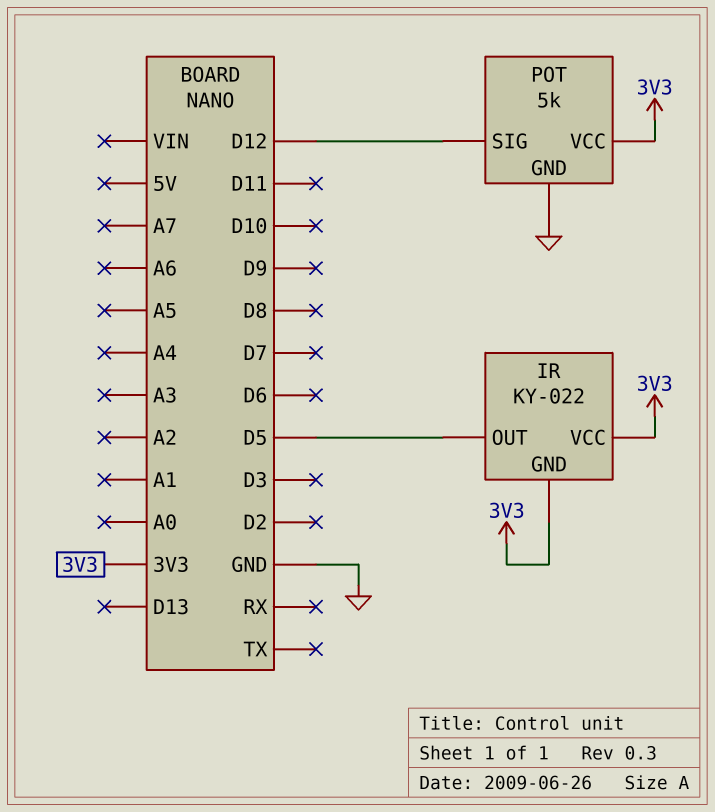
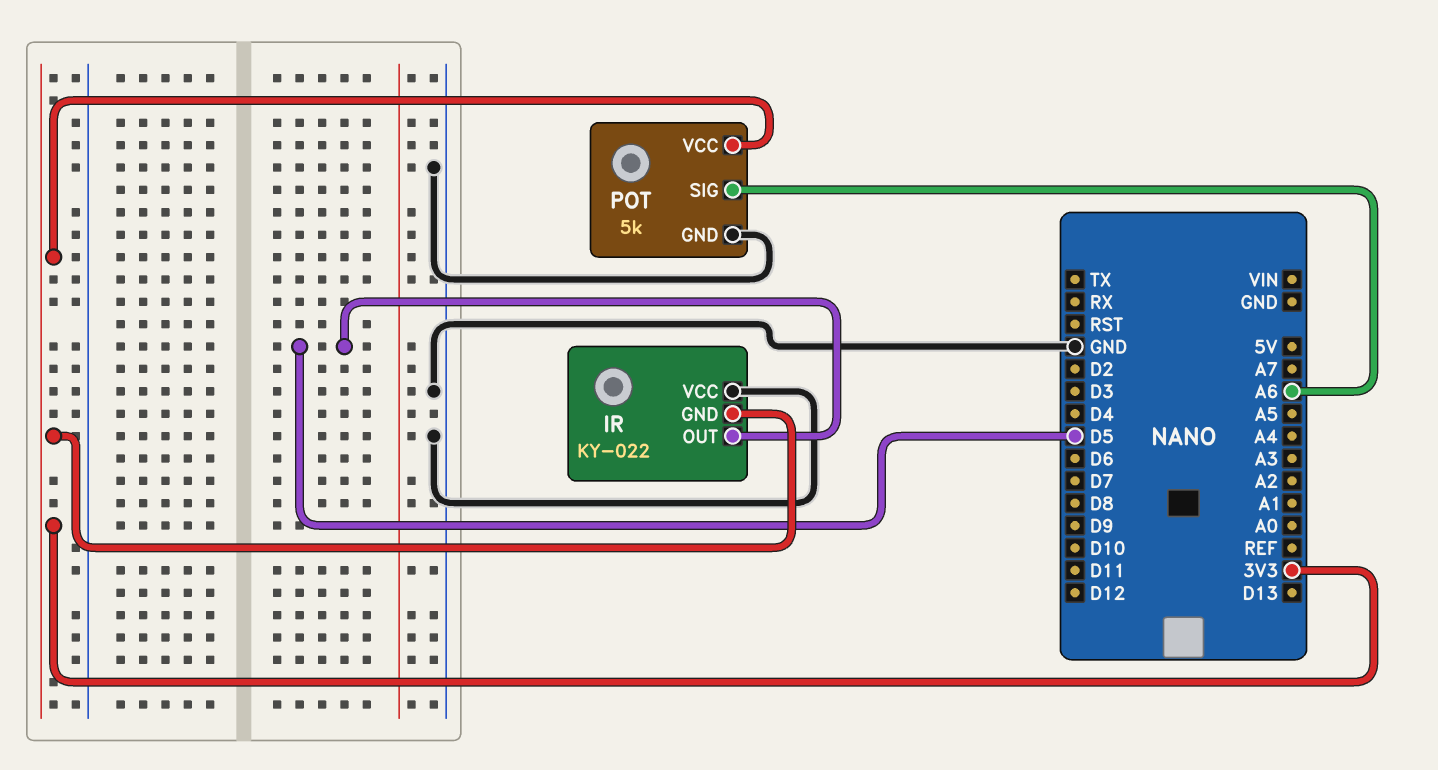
IR pin VCC: 3V3 -> GND
POT pin SIG: D12 -> A6

